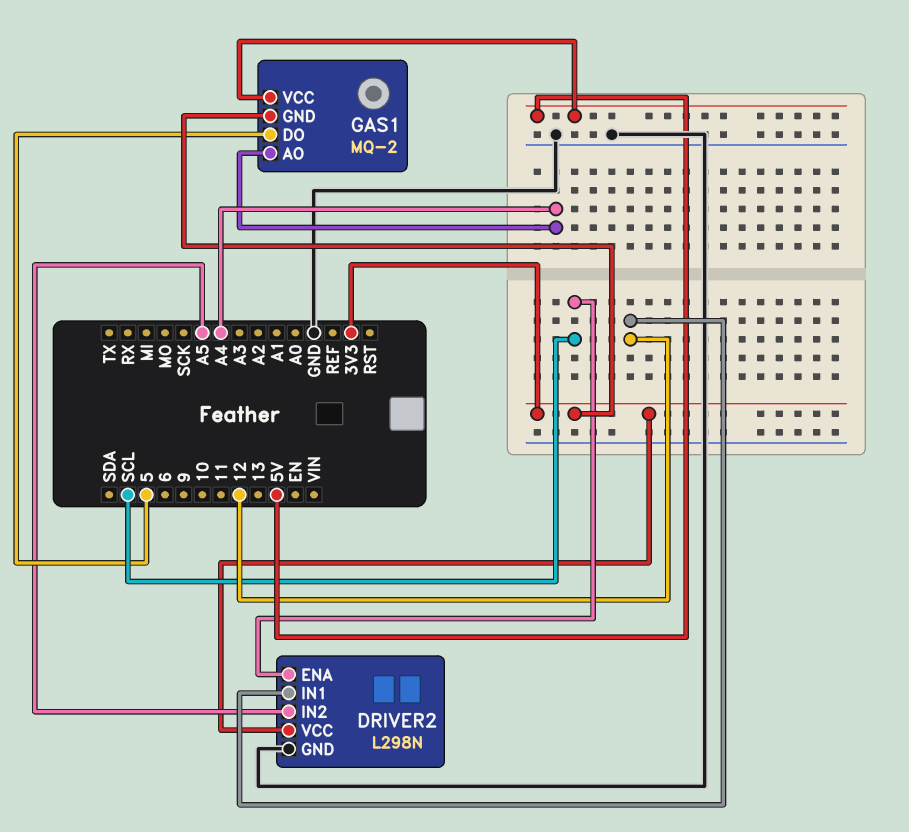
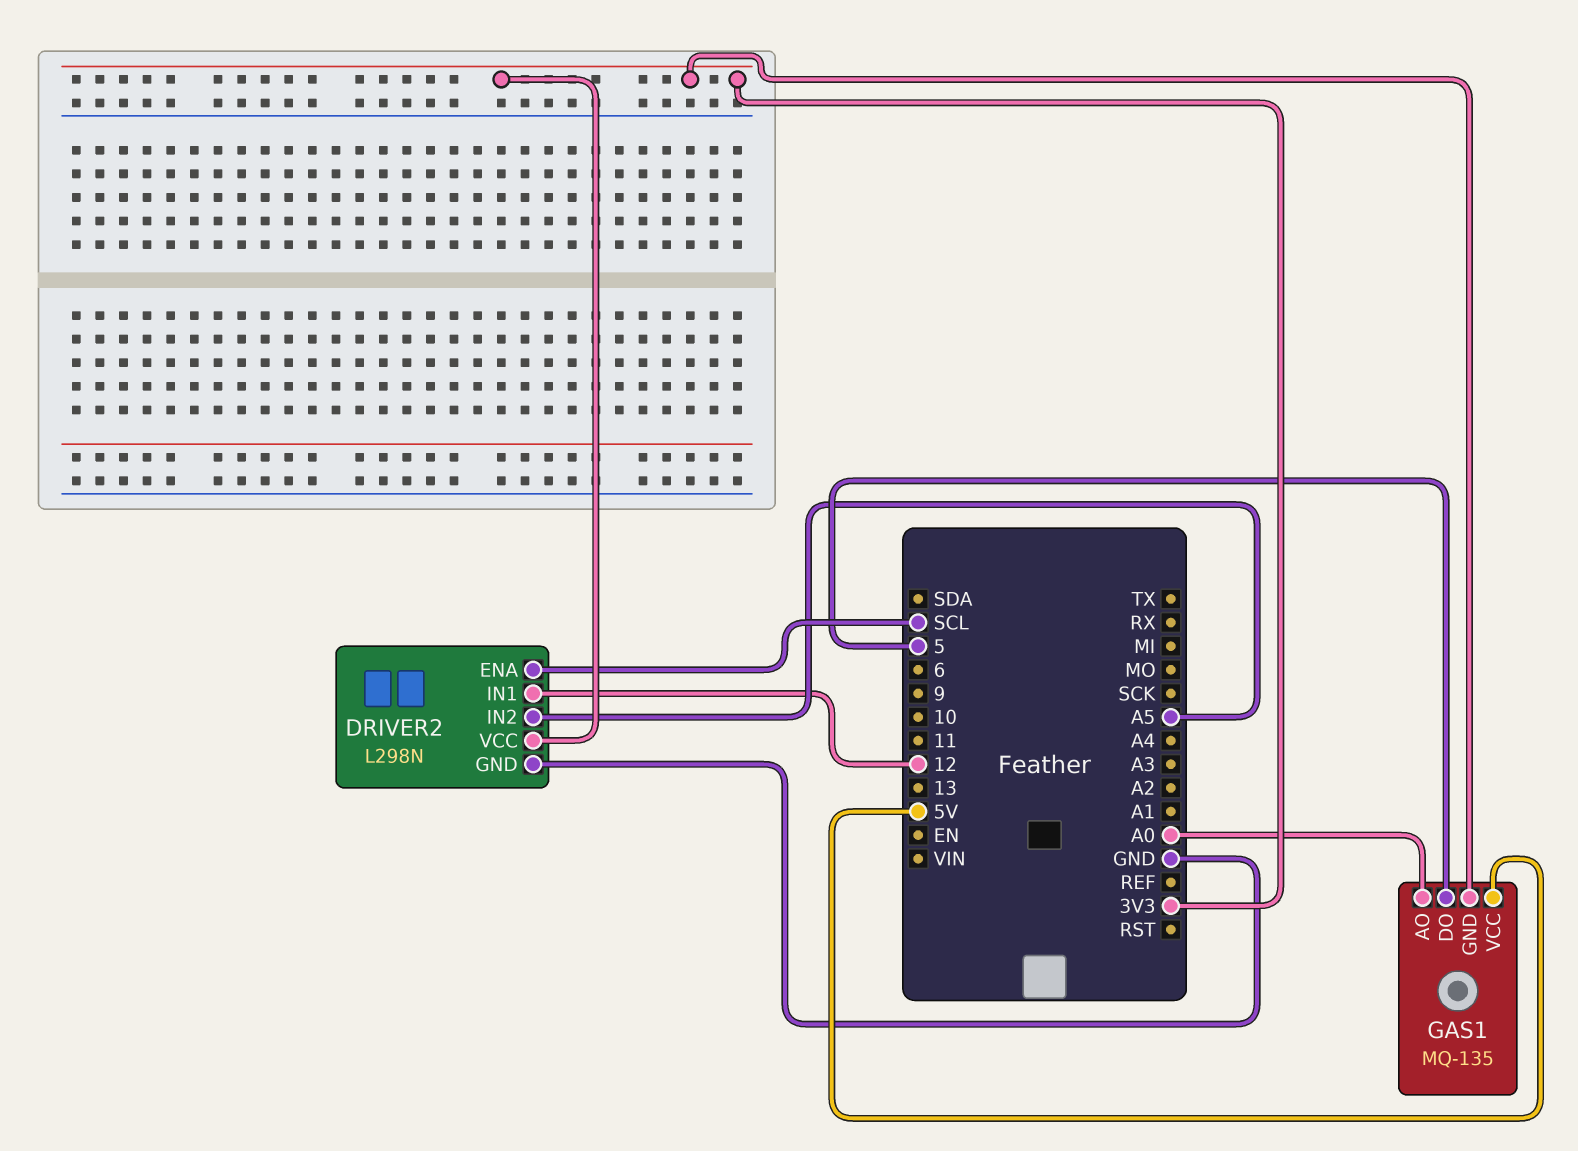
GAS1: MQ-2 -> MQ-135
GAS1 pin AO: A4 -> A0

